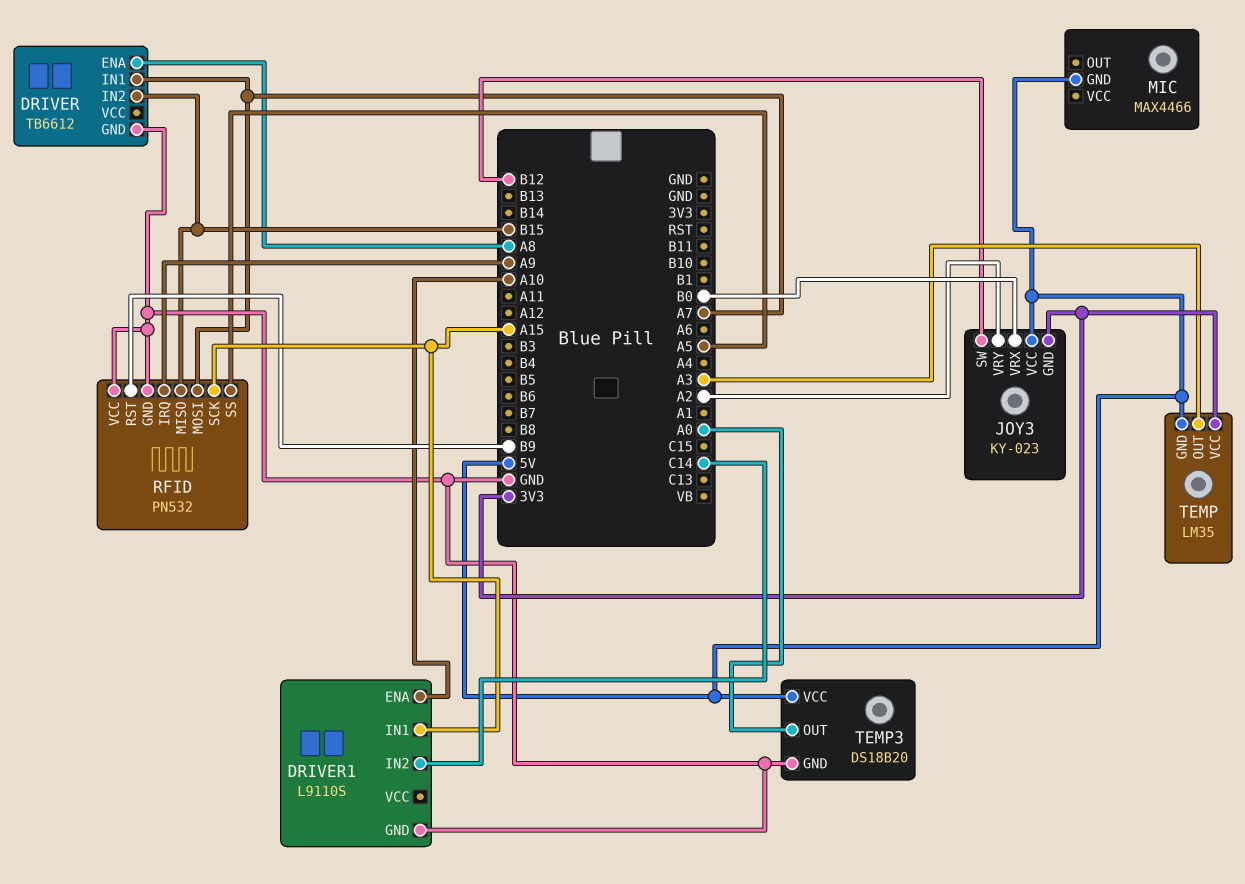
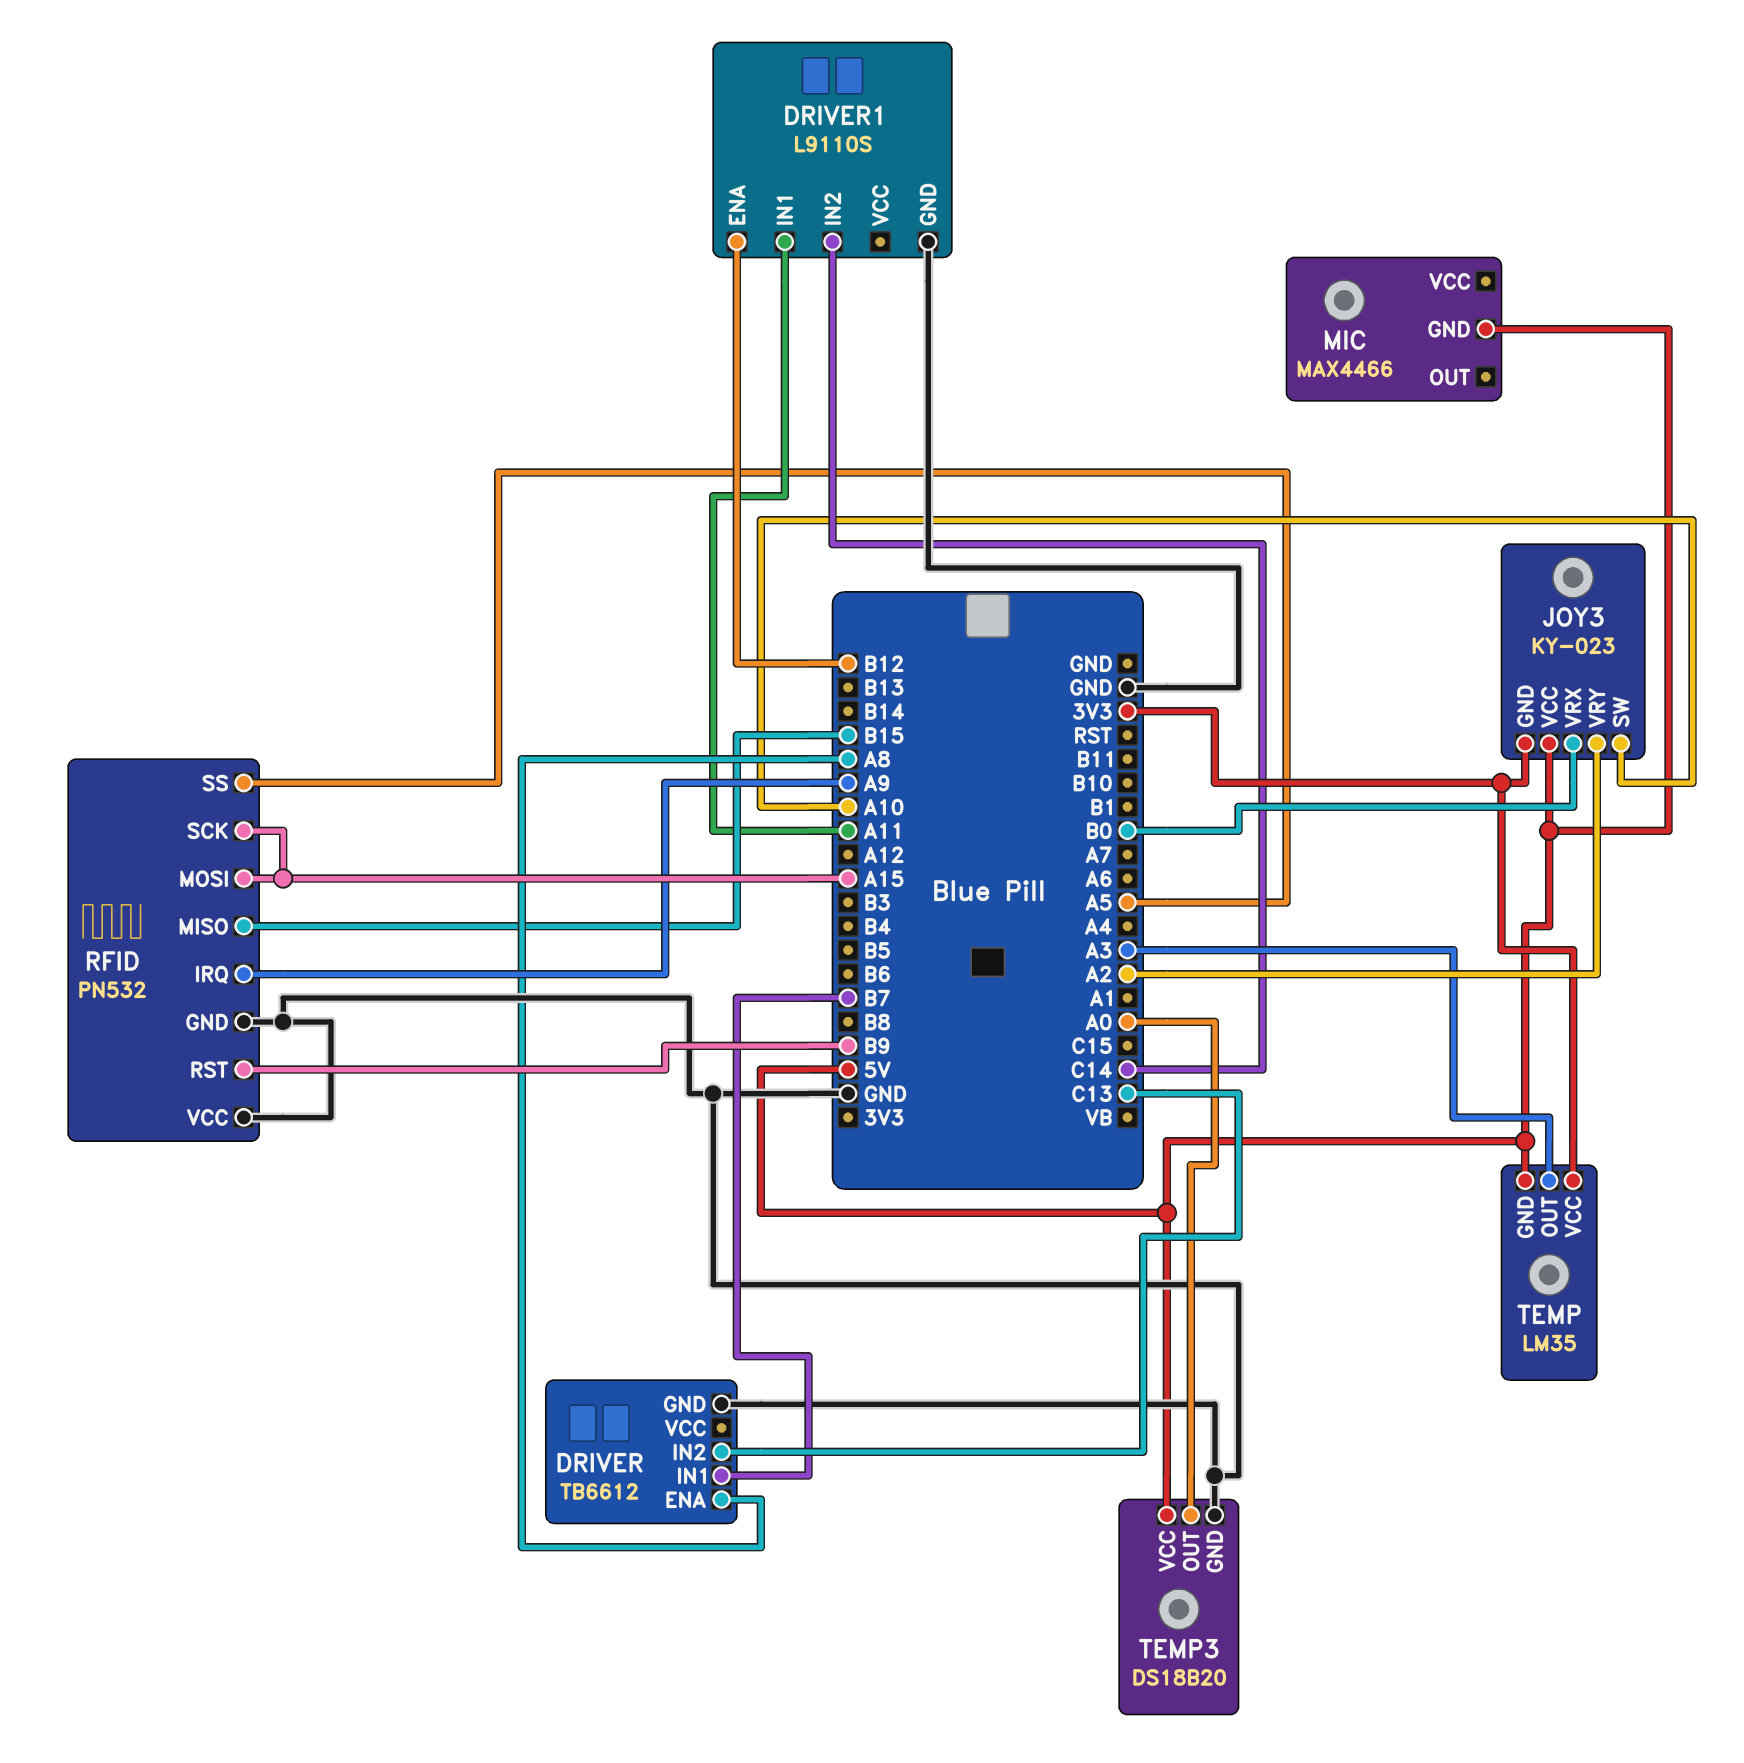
DRIVER pin IN1: A7 -> B7
DRIVER pin IN2: B15 -> C13
DRIVER1 pin ENA: A10 -> B12
DRIVER1 pin IN1: A15 -> A11
JOY3 pin SW: B12 -> A10
RFID pin MOSI: A7 -> A15

